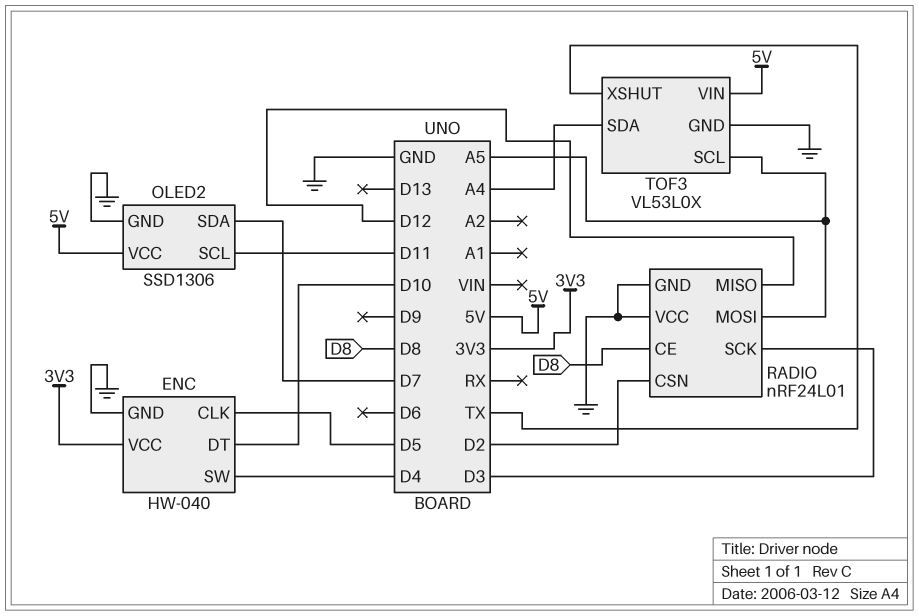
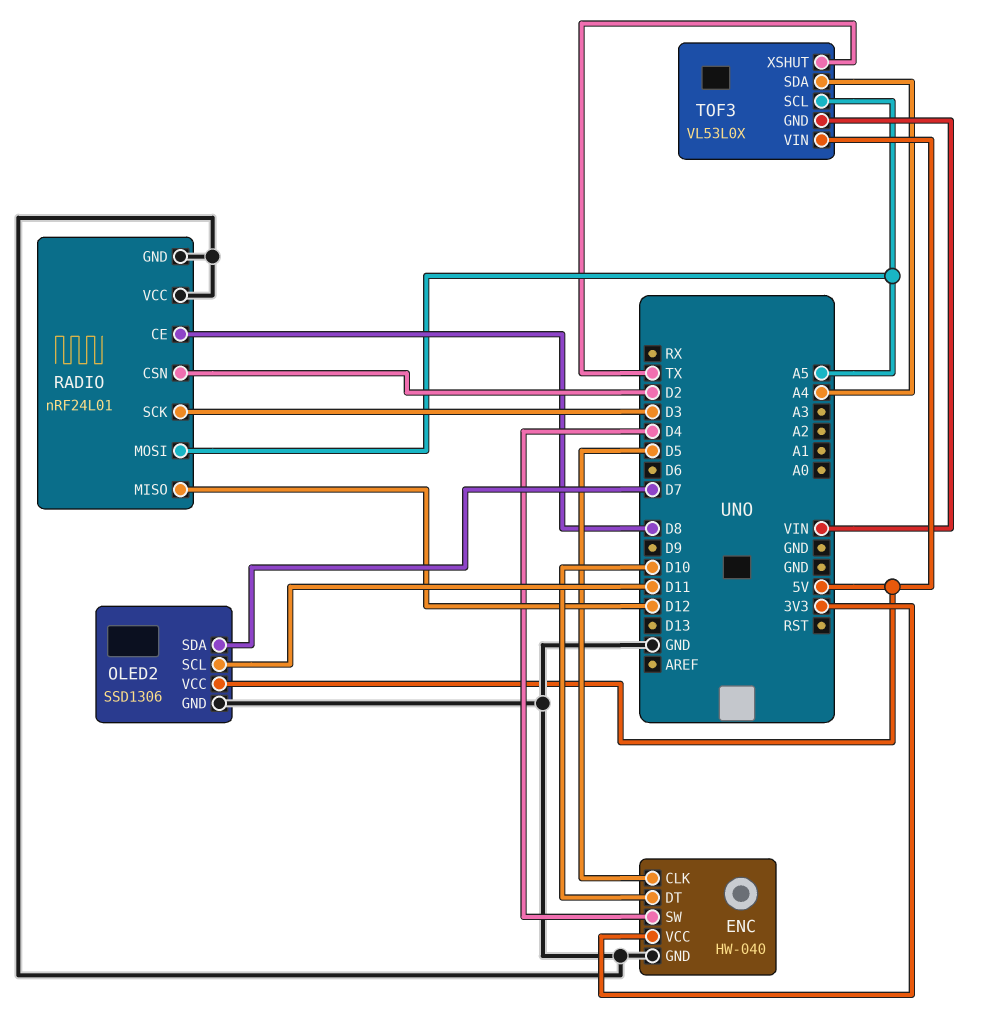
TOF3 pin GND: GND -> VIN

